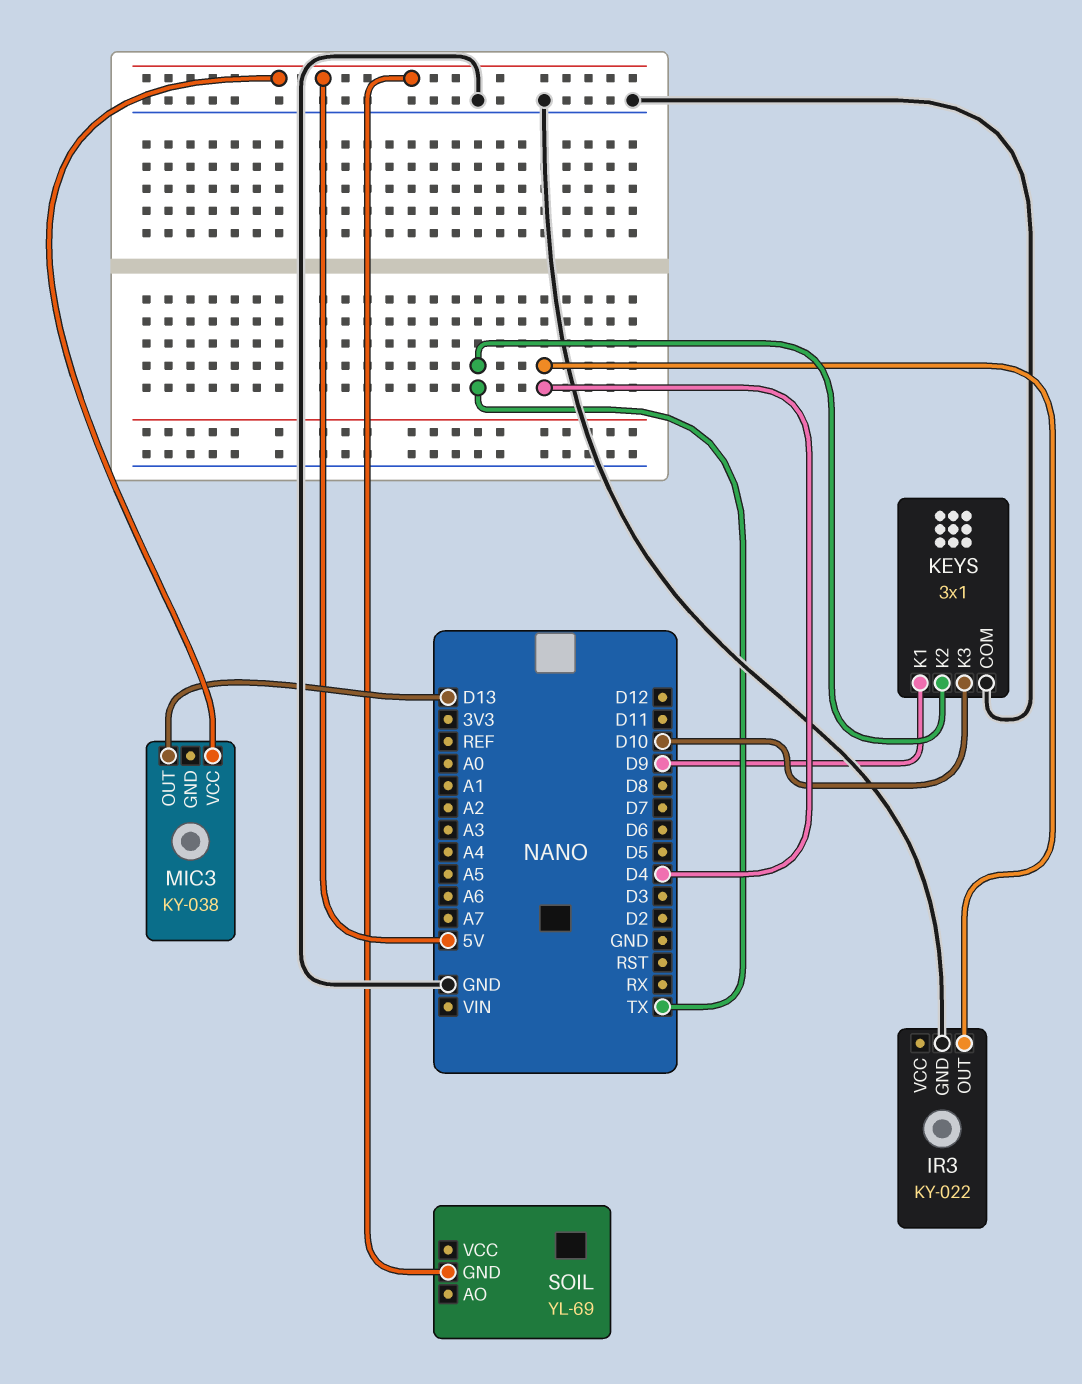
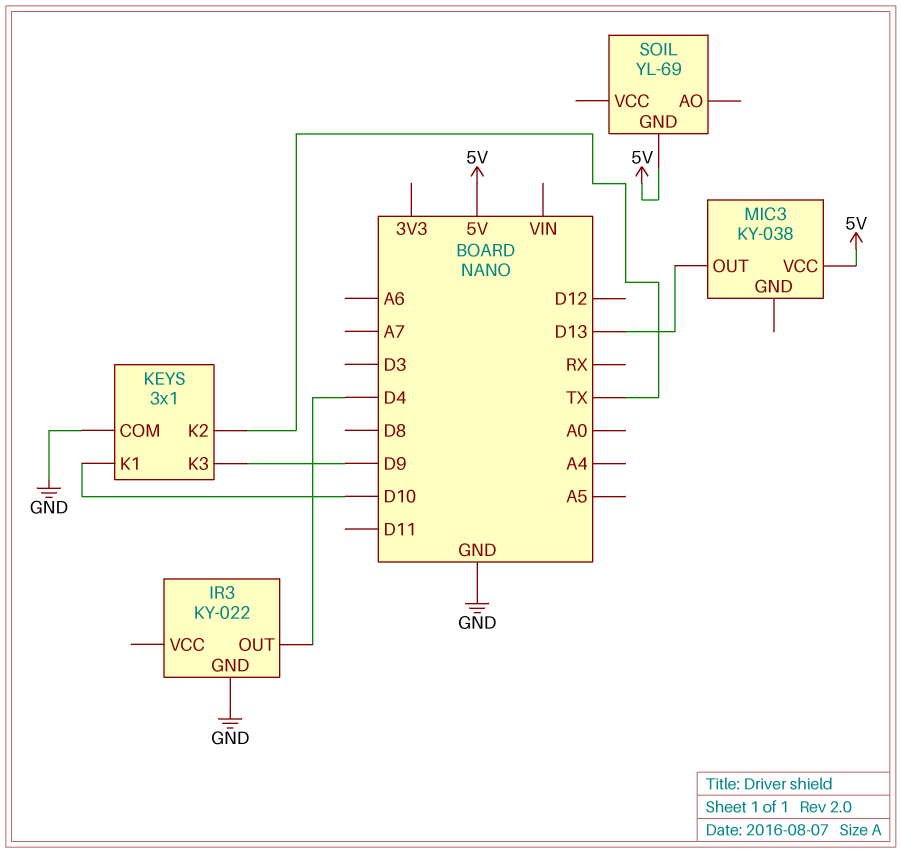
KEYS pin K1: D9 -> D10
KEYS pin K3: D10 -> D9

